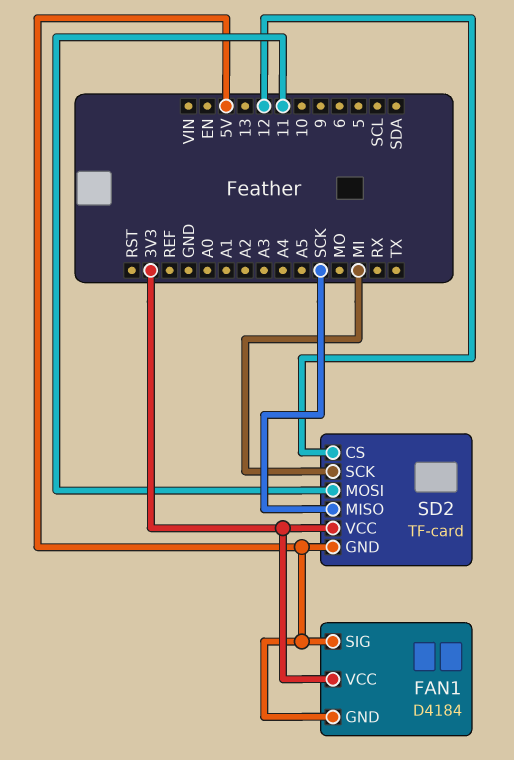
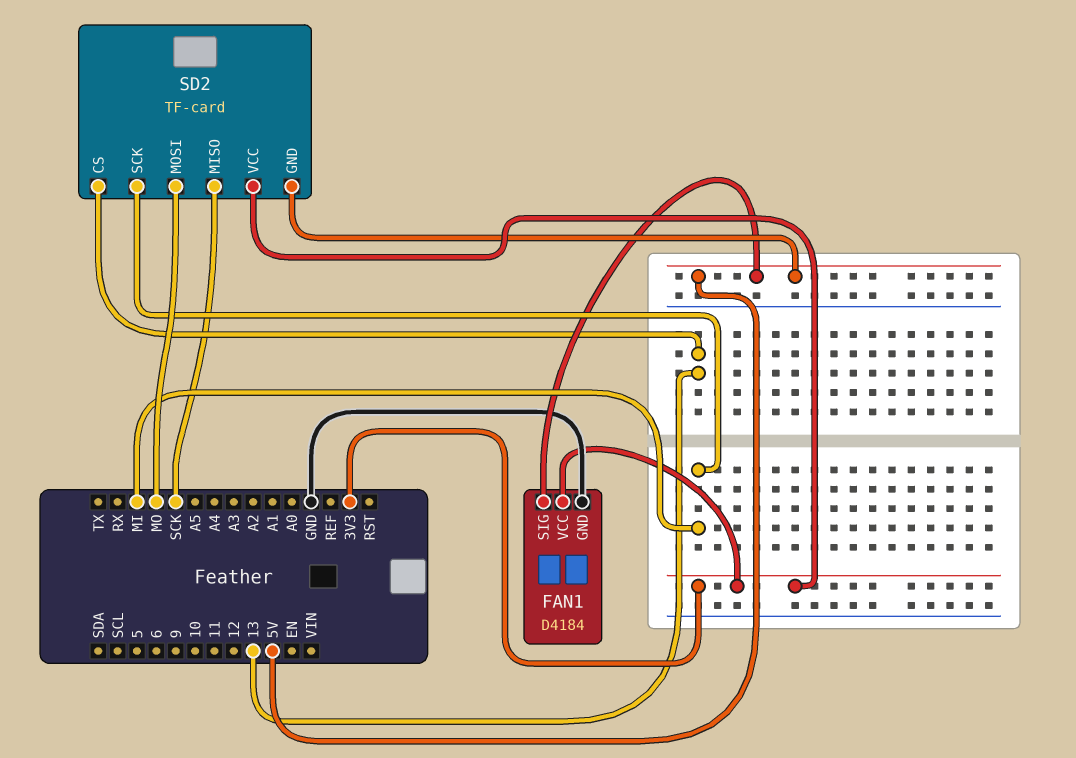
FAN1 pin GND: 5V -> GND
SD2 pin CS: 12 -> 13
SD2 pin MOSI: 11 -> MO

